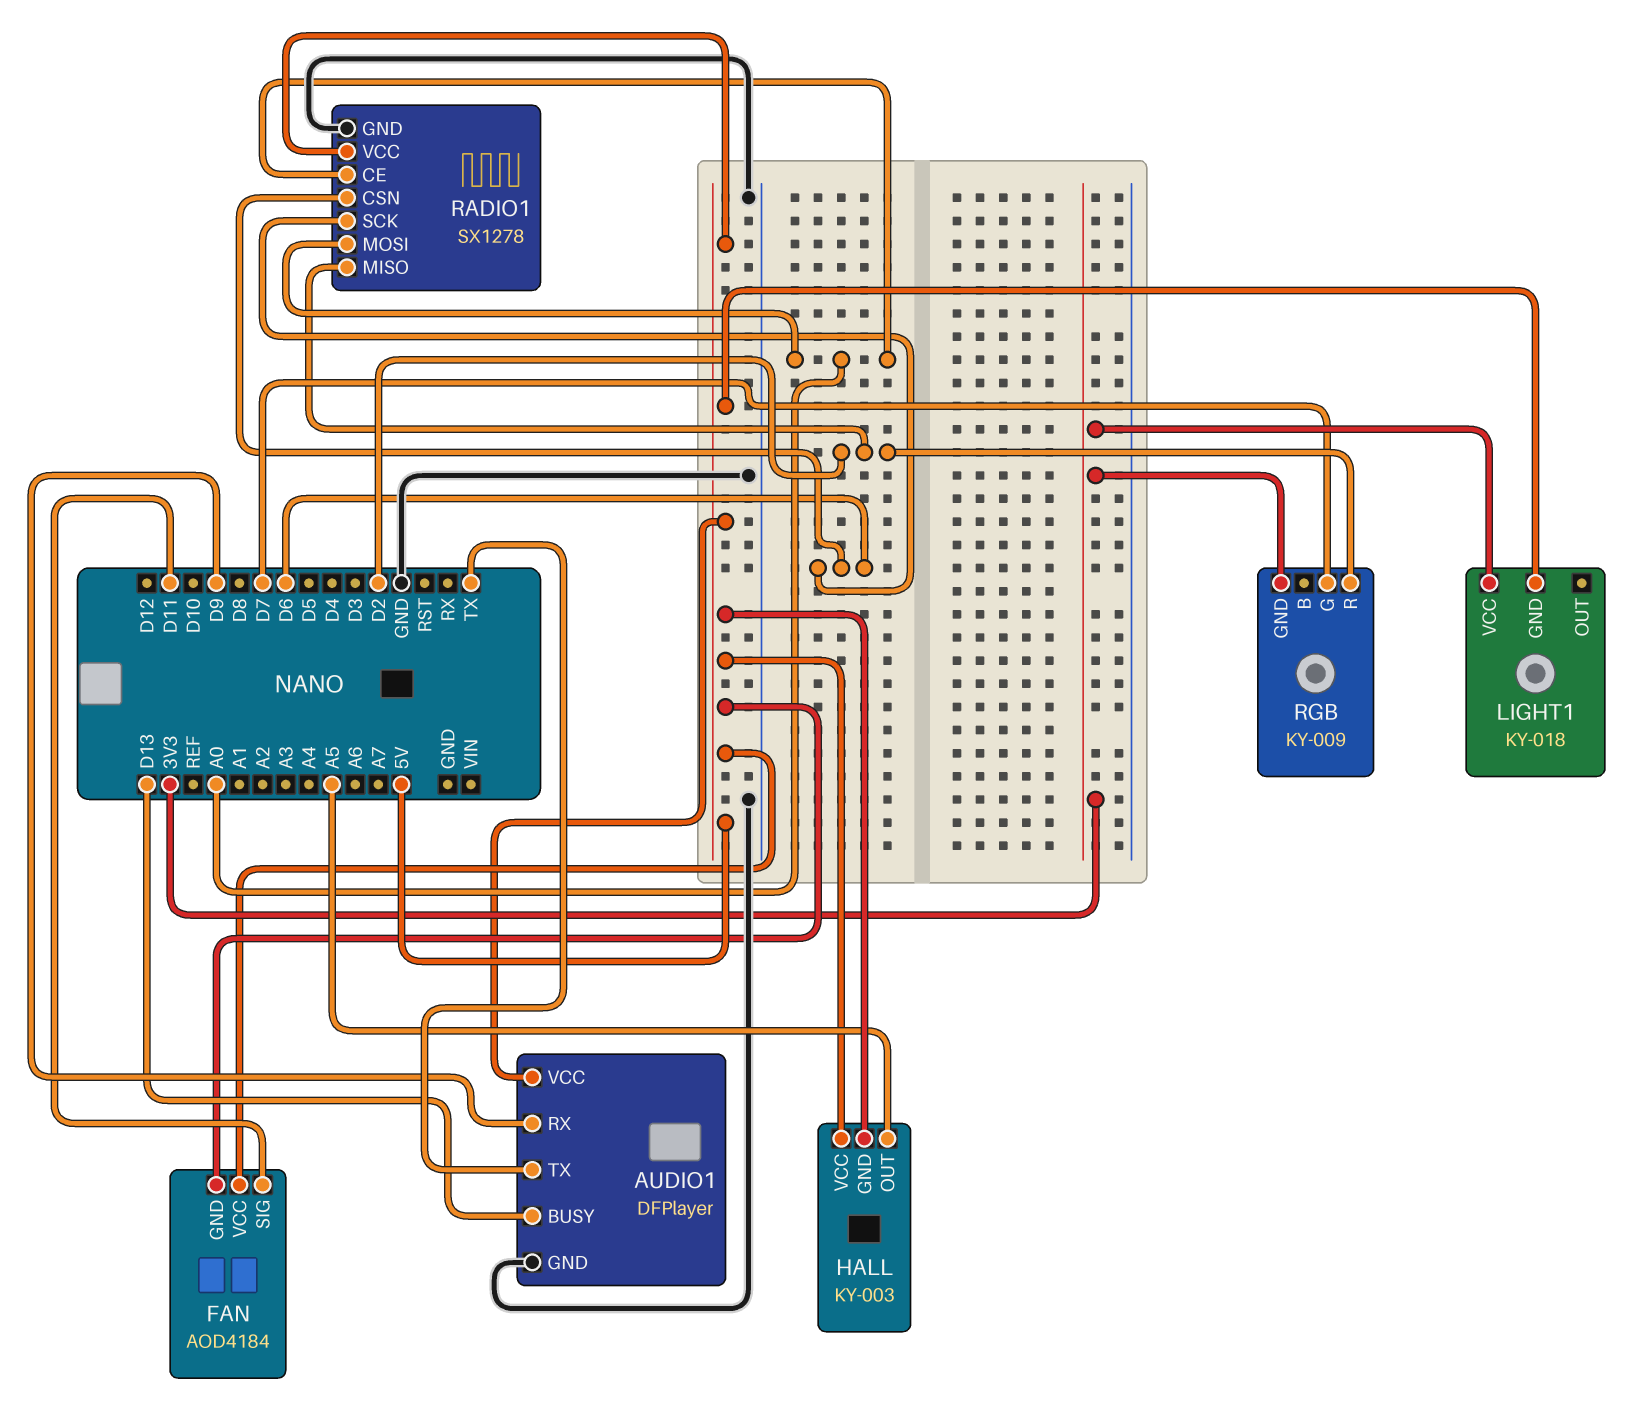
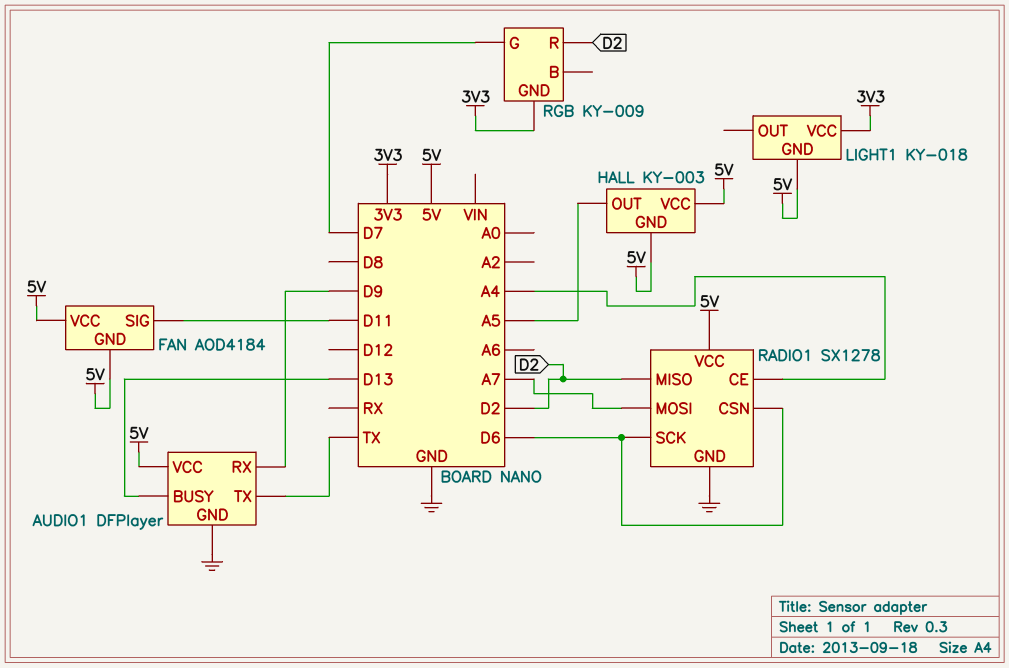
RADIO1 pin CE: A0 -> A4
RADIO1 pin MOSI: A0 -> A7

